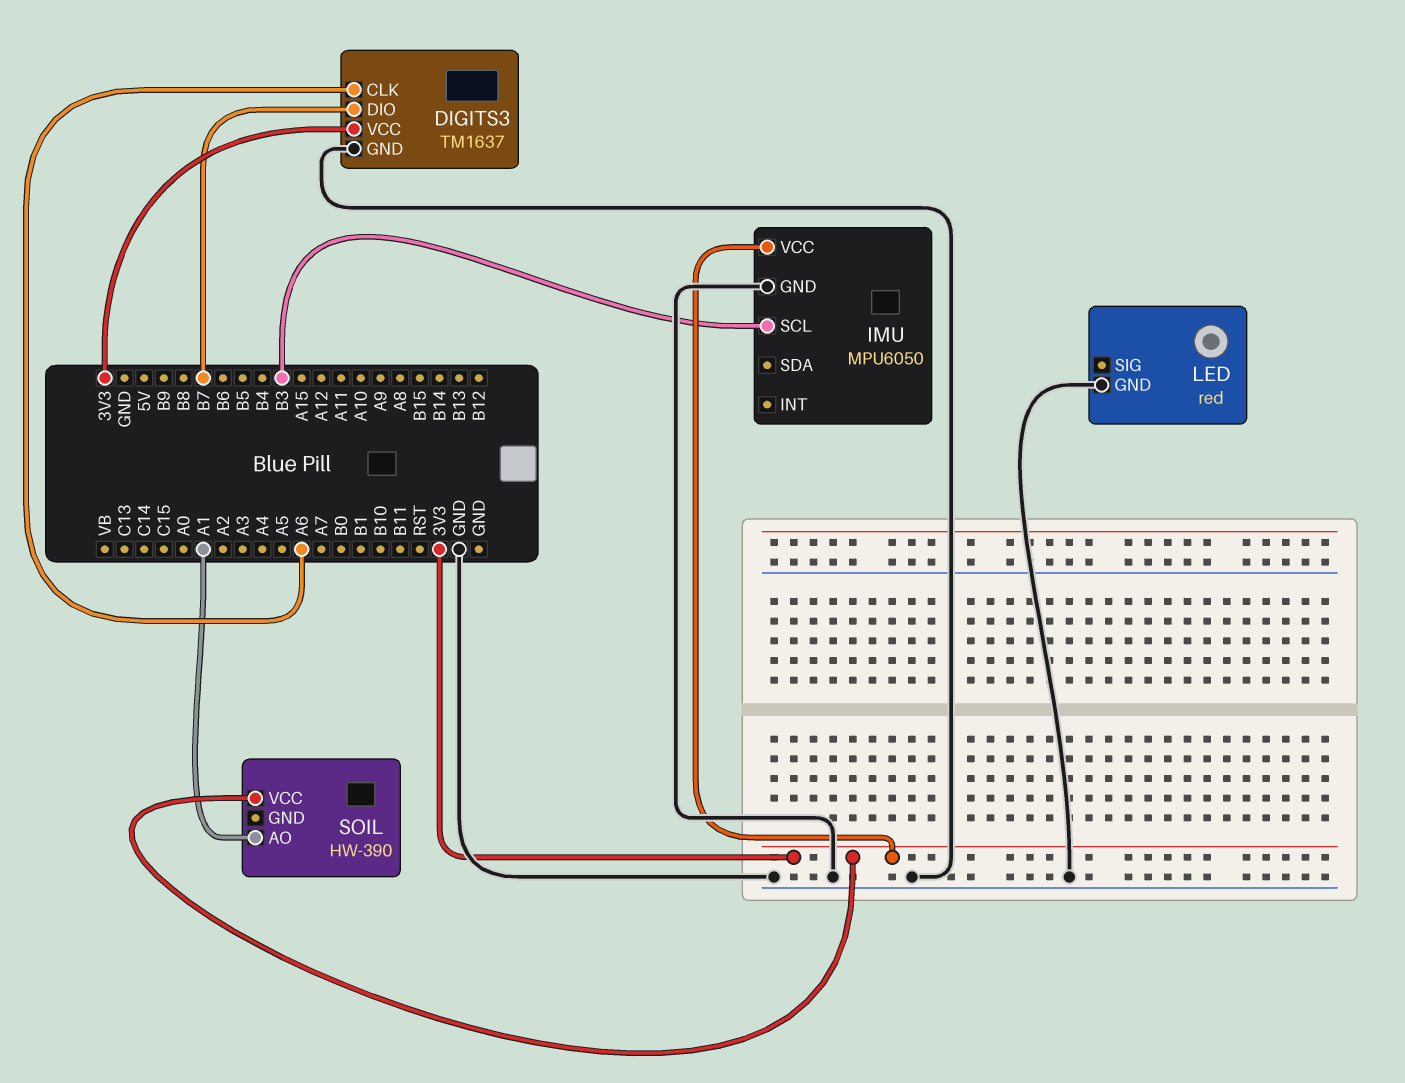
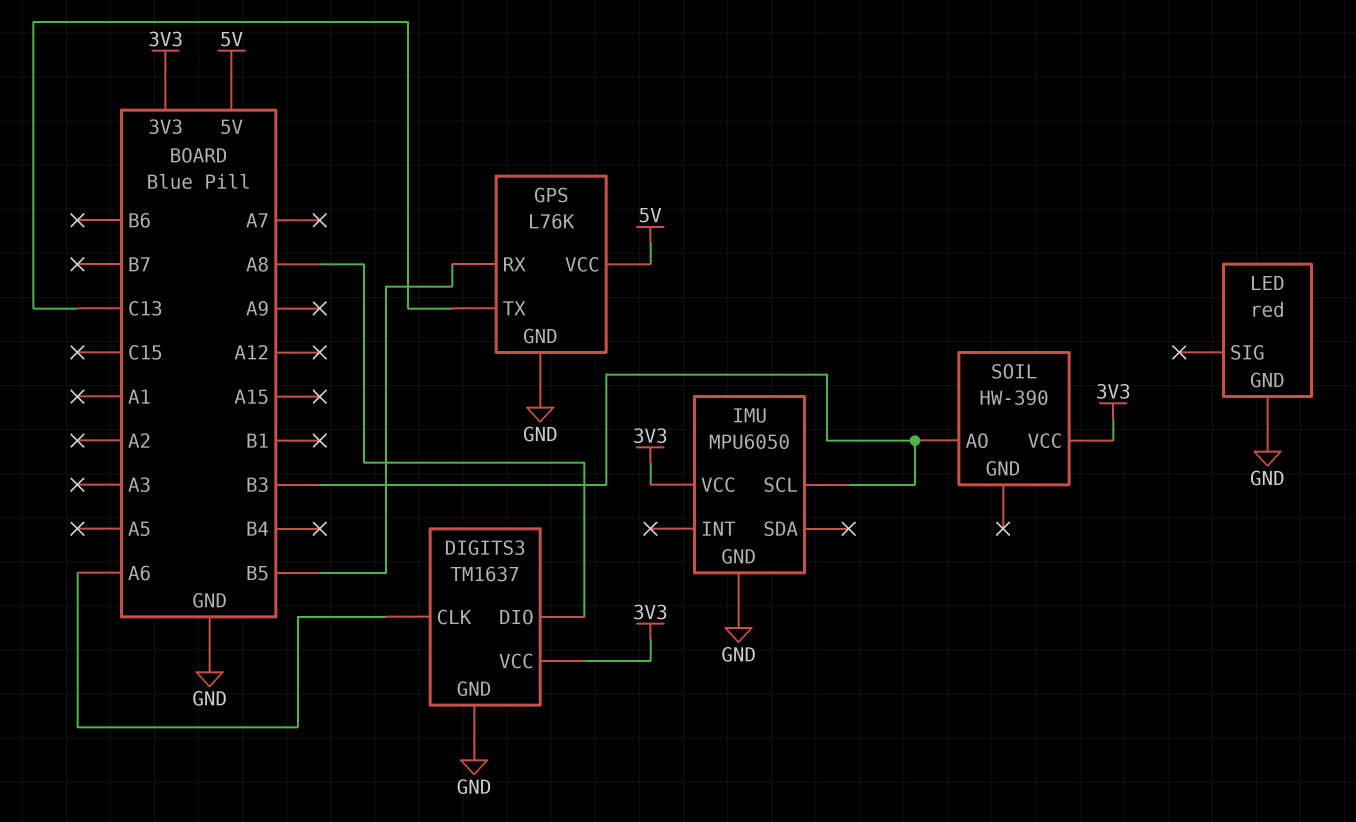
DIGITS3 pin DIO: B7 -> A8
GPS: none -> L76K
GPS pin GND: none -> GND
GPS pin RX: none -> B5
GPS pin TX: none -> C13
GPS pin VCC: none -> 5V
SOIL pin AO: A1 -> B3

